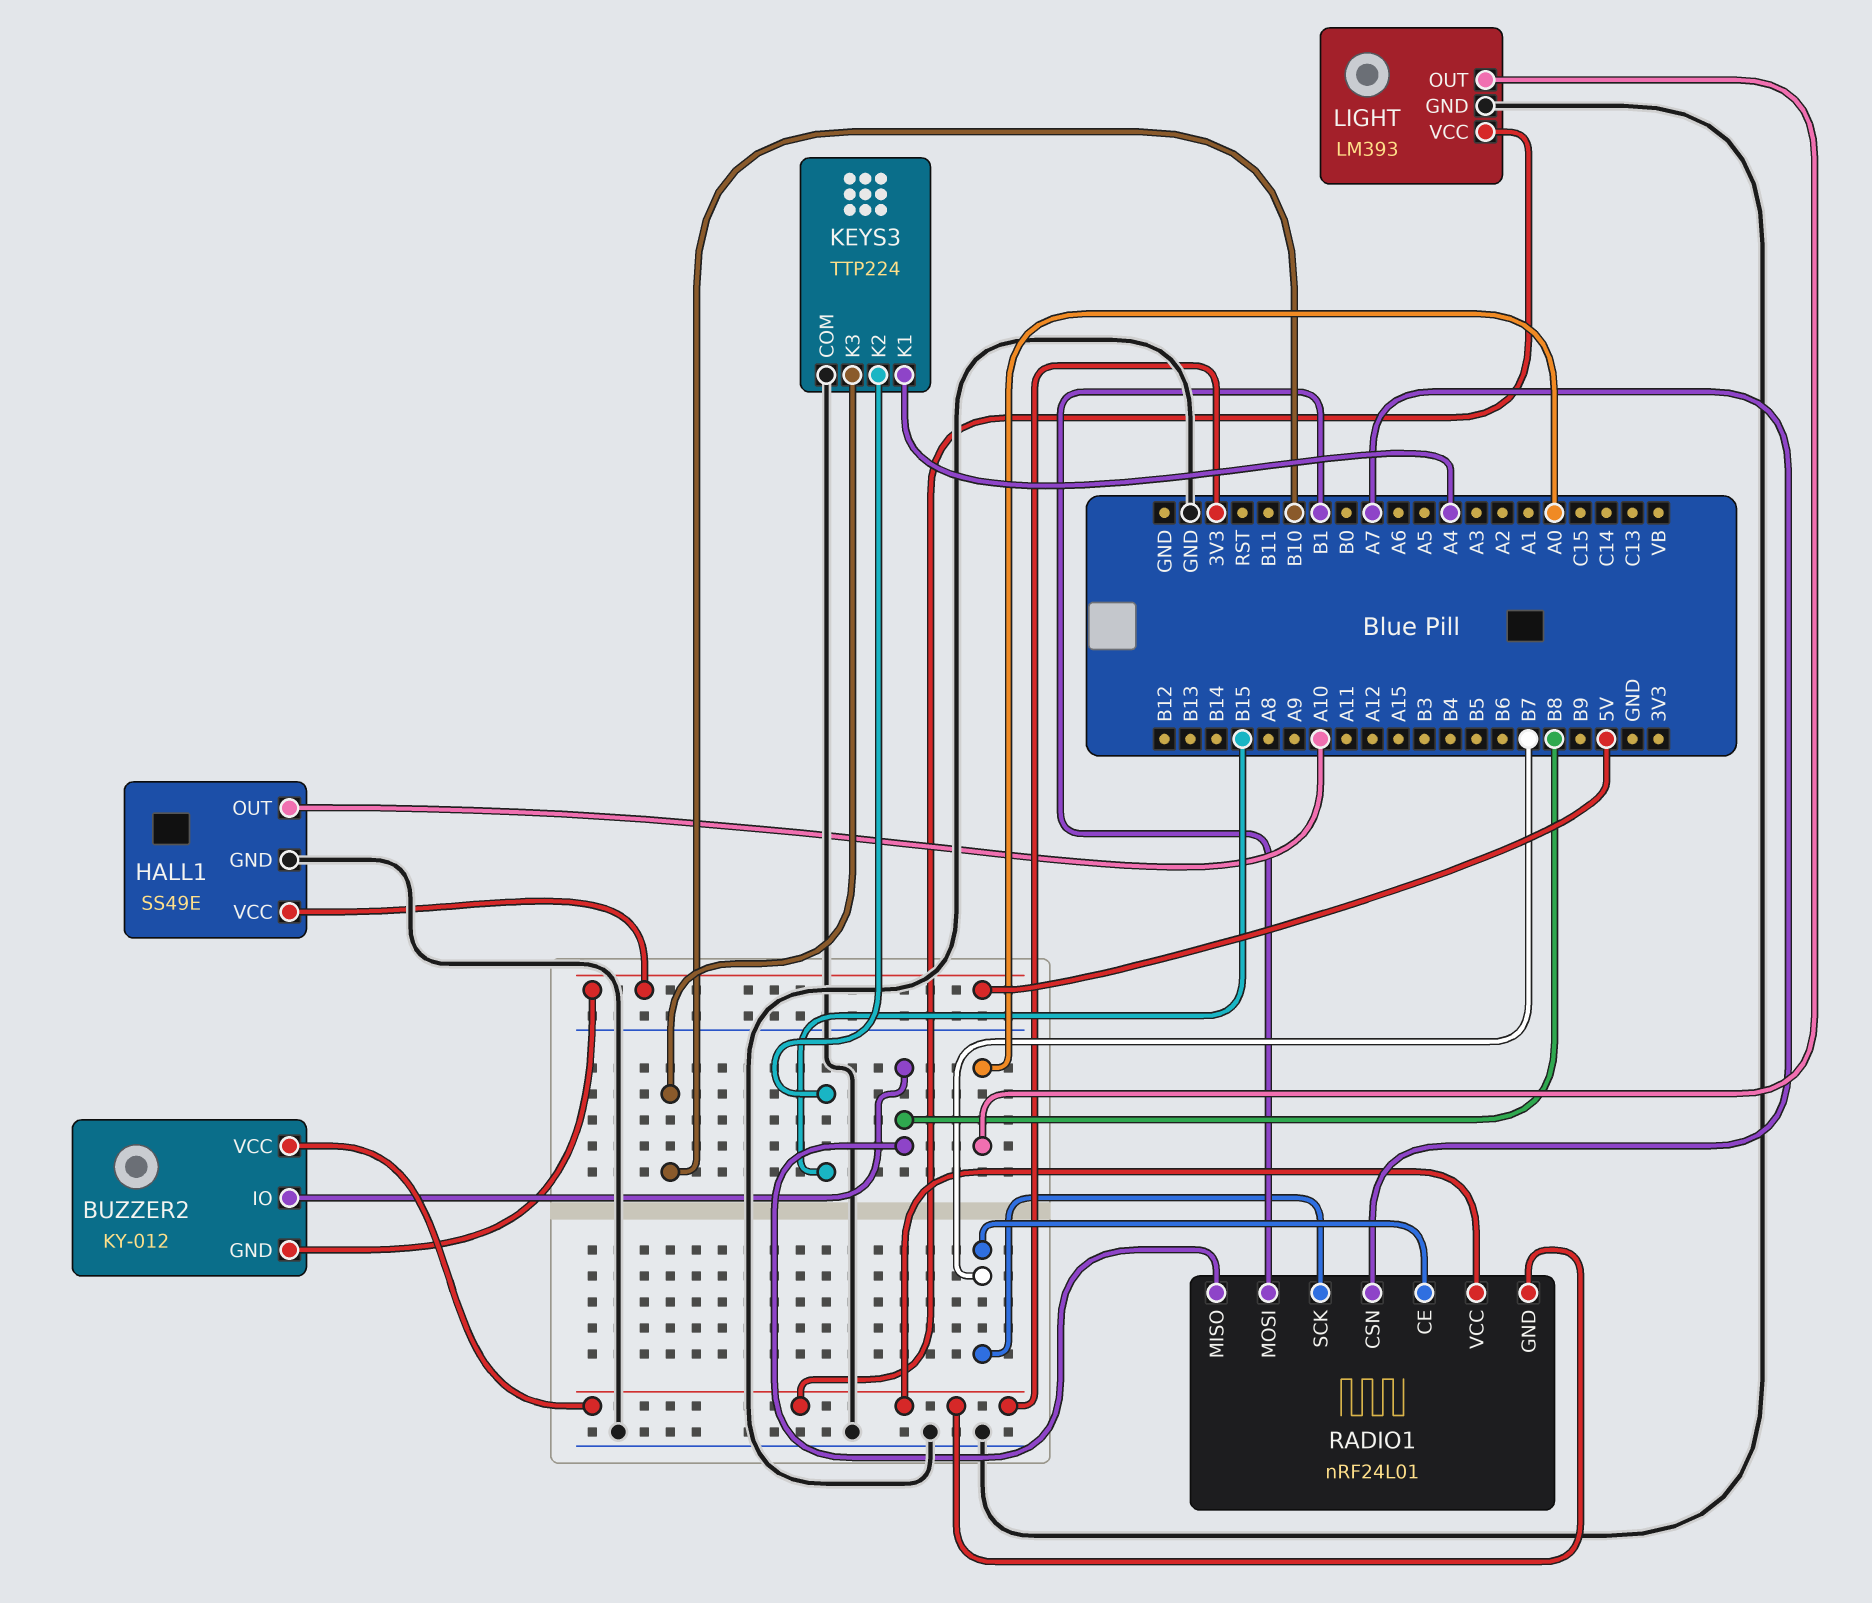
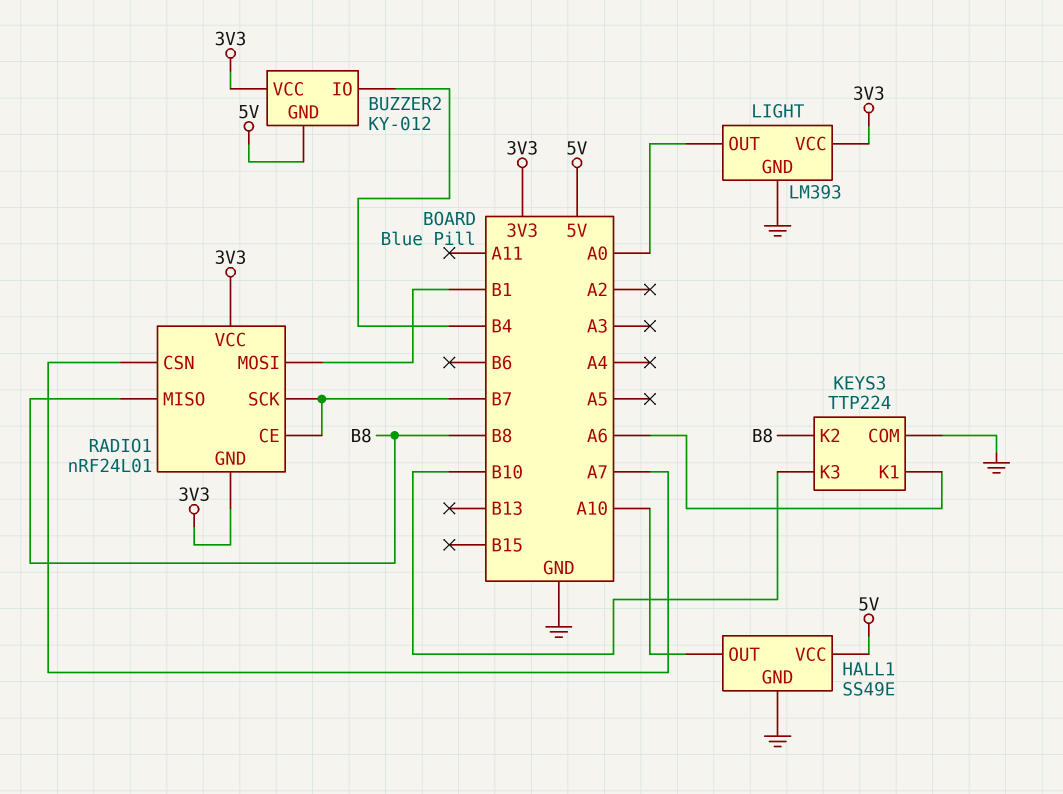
BUZZER2 pin IO: B8 -> B4
KEYS3 pin K1: A4 -> A6
KEYS3 pin K2: B15 -> B8

